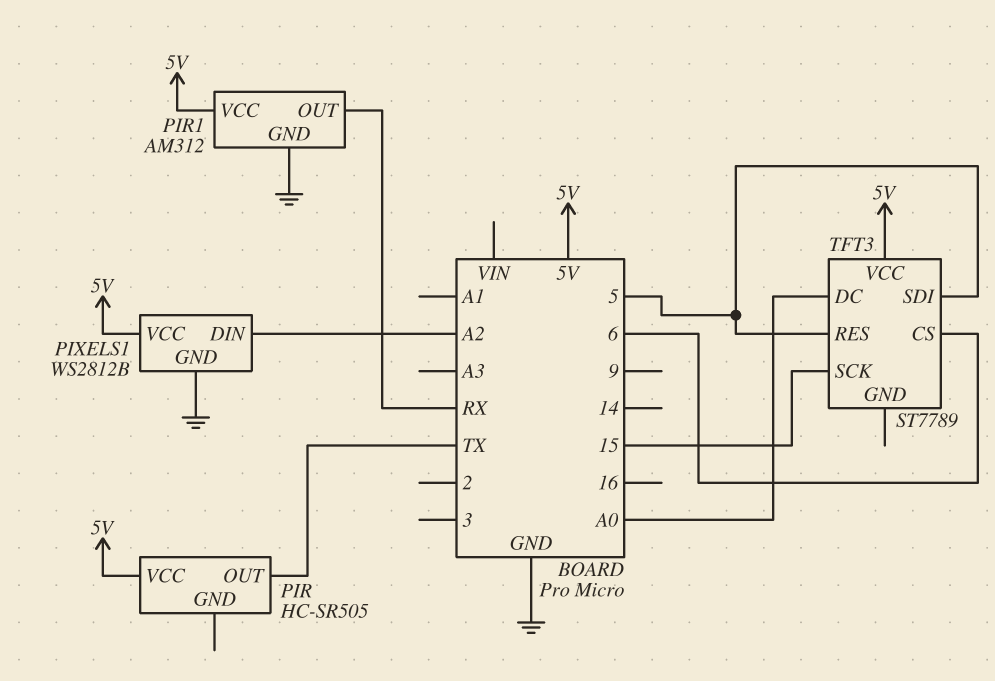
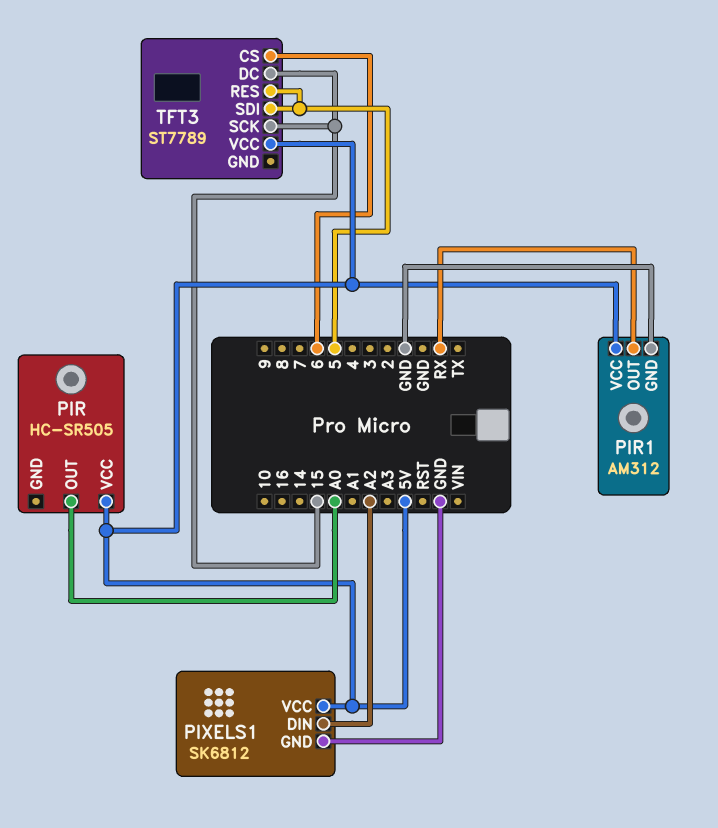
PIR pin OUT: TX -> A0
PIXELS1: WS2812B -> SK6812
TFT3 pin DC: A0 -> 15

